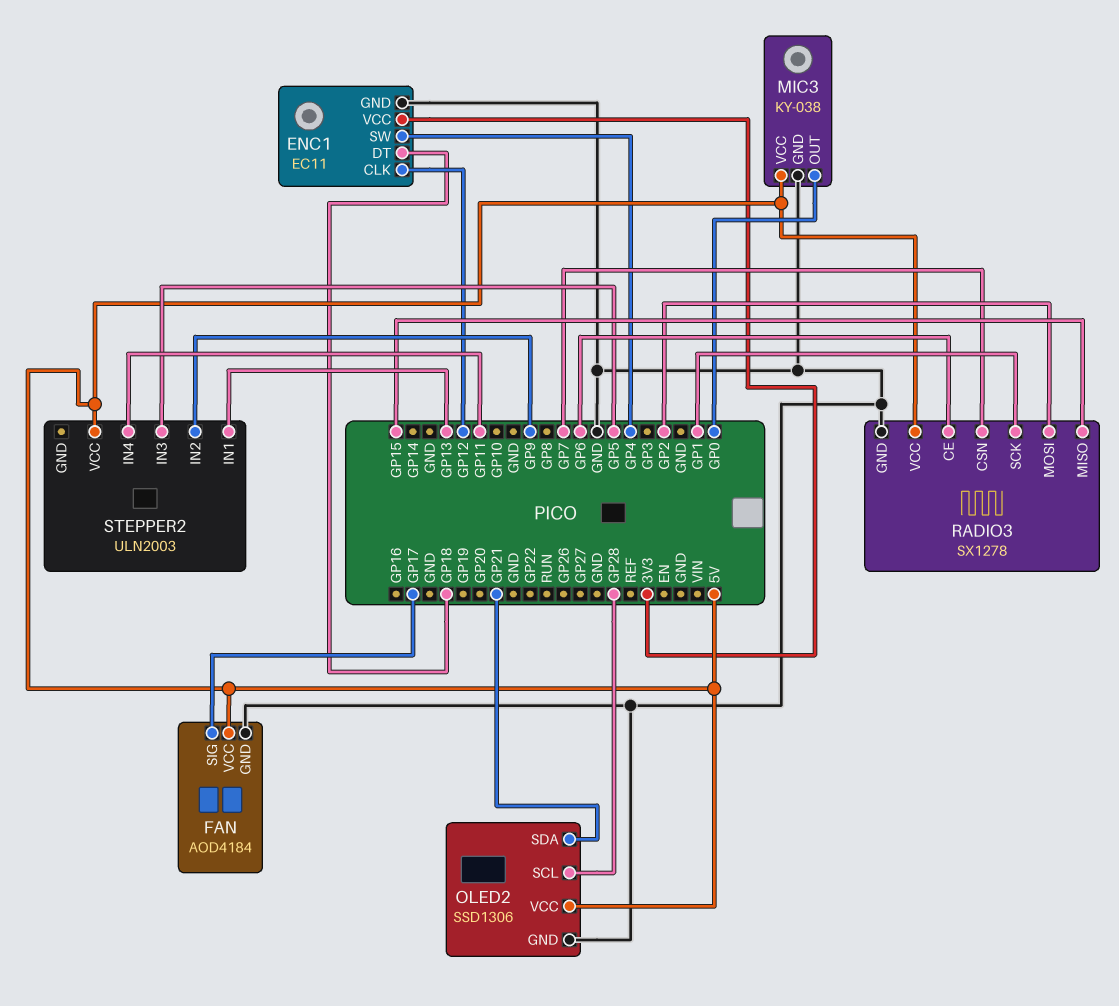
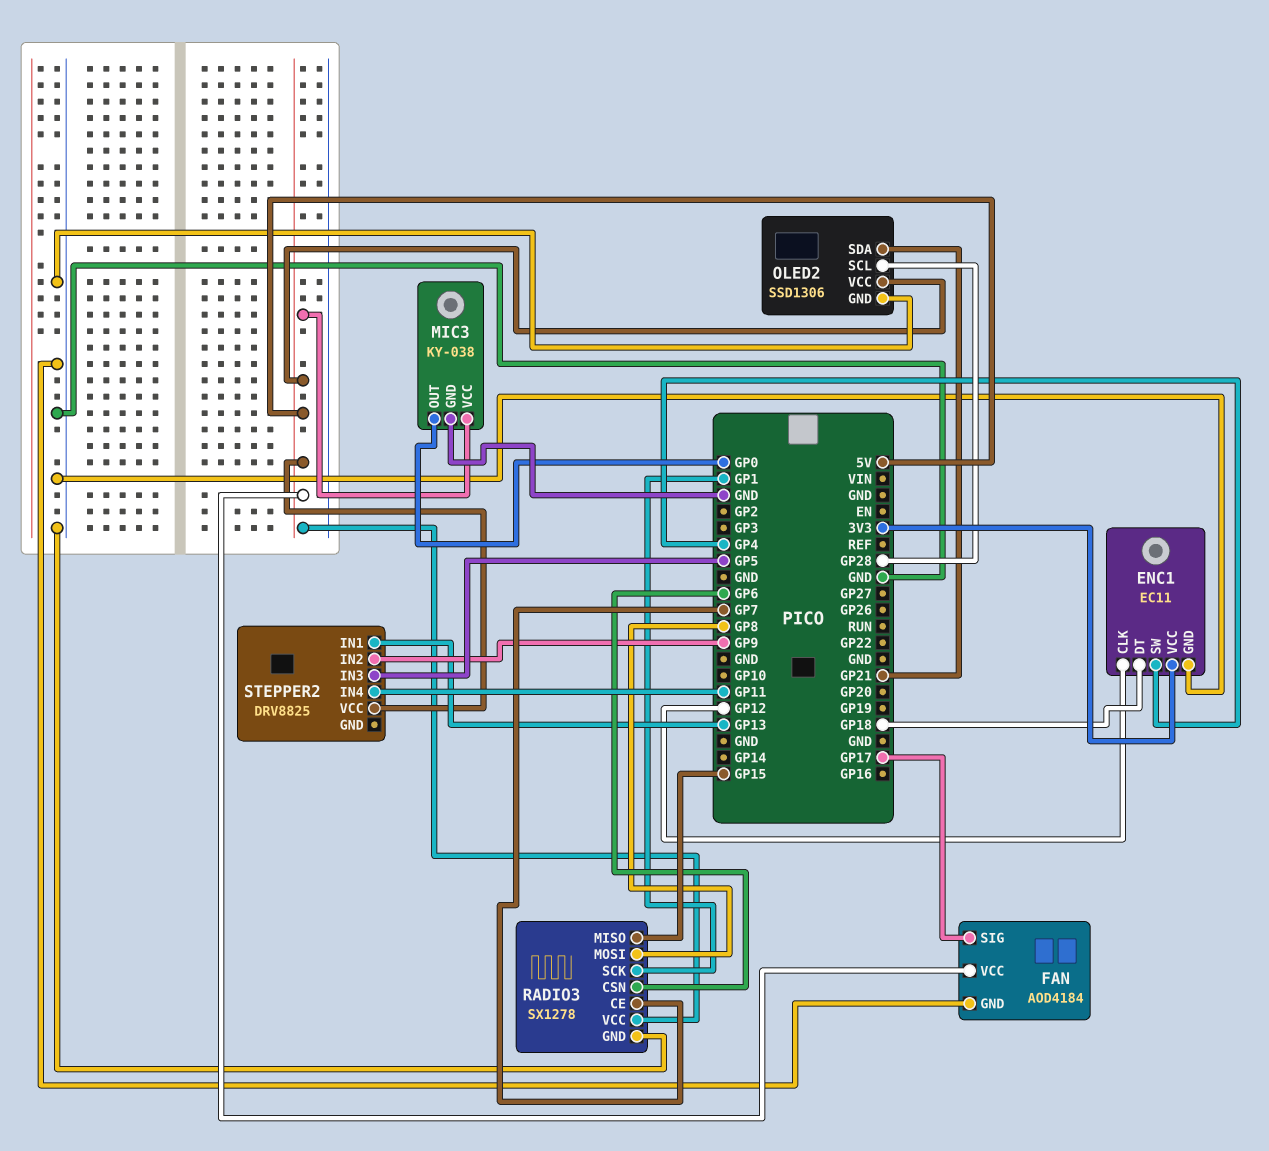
RADIO3 pin CE: GP6 -> GP7
RADIO3 pin CSN: GP7 -> GP6
RADIO3 pin MOSI: GP2 -> GP8
STEPPER2: ULN2003 -> DRV8825

